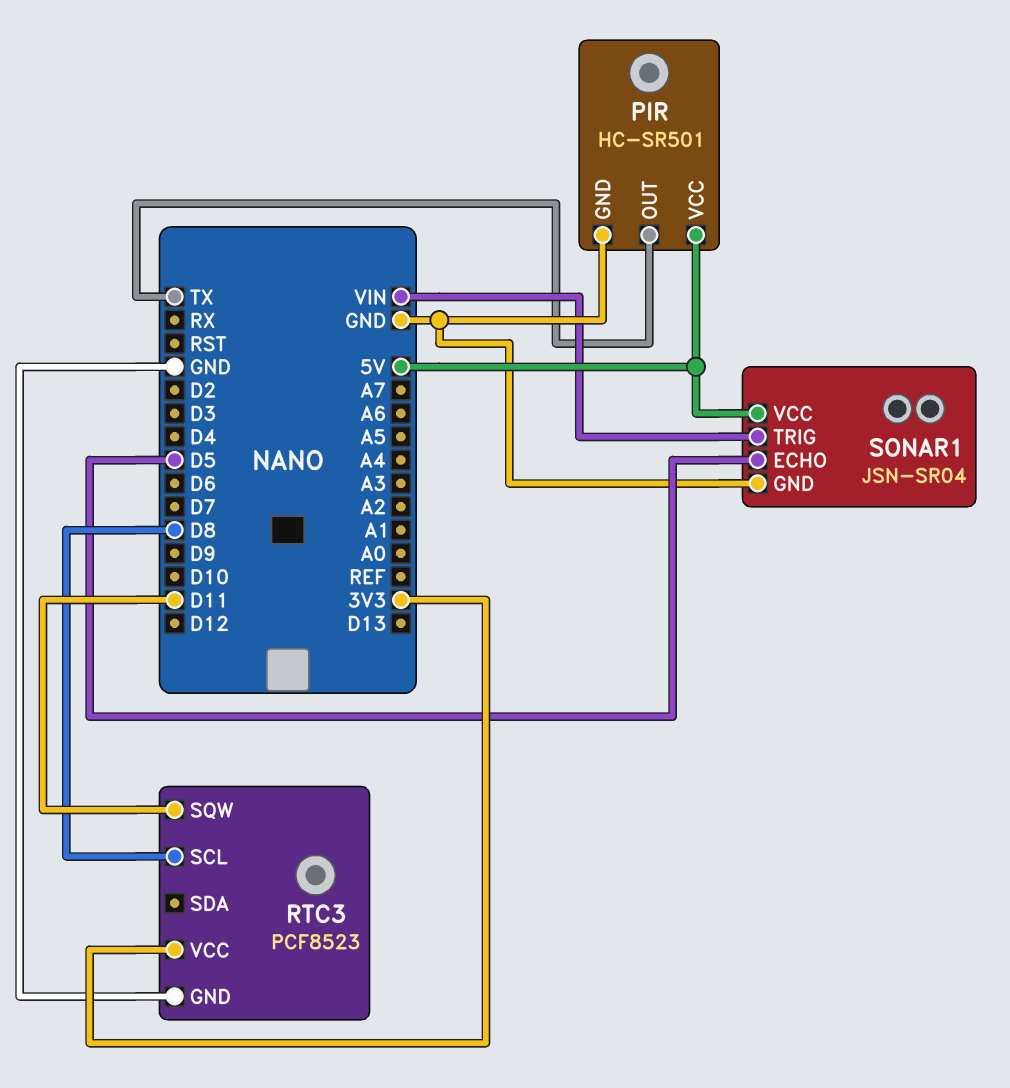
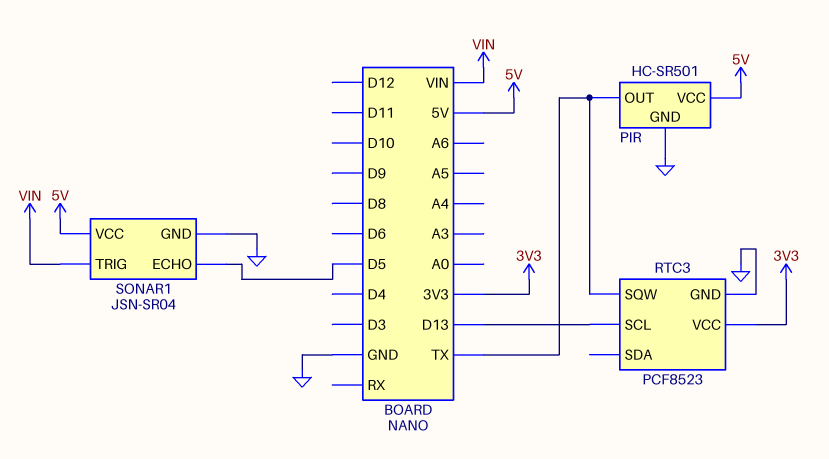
RTC3 pin SCL: D8 -> D13
RTC3 pin SQW: D11 -> TX

